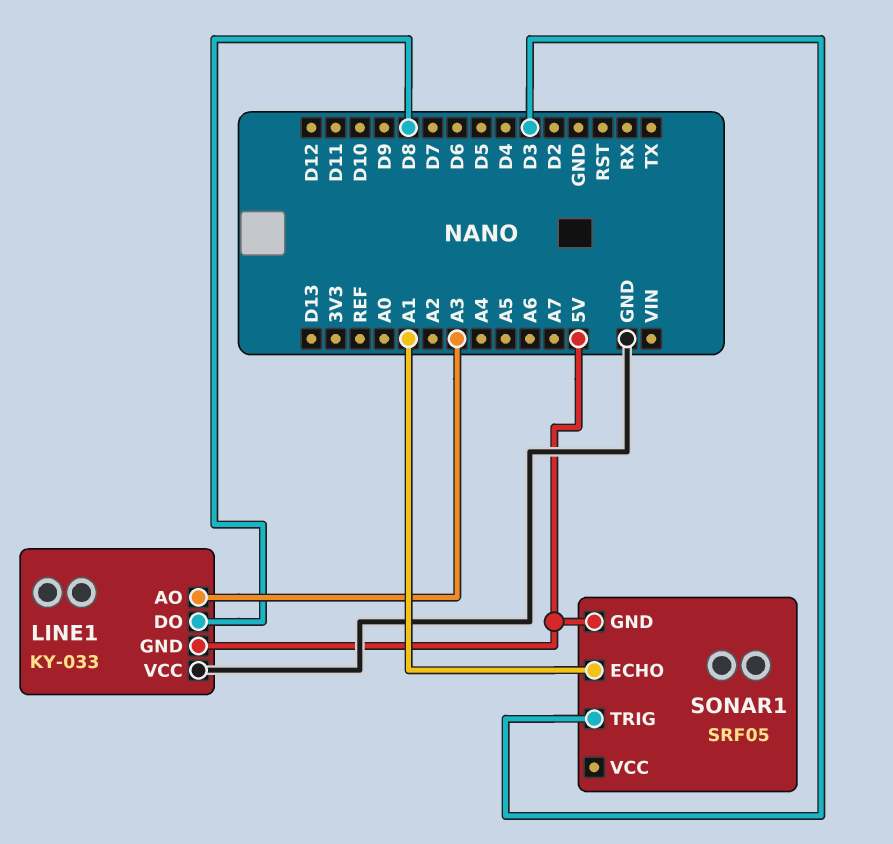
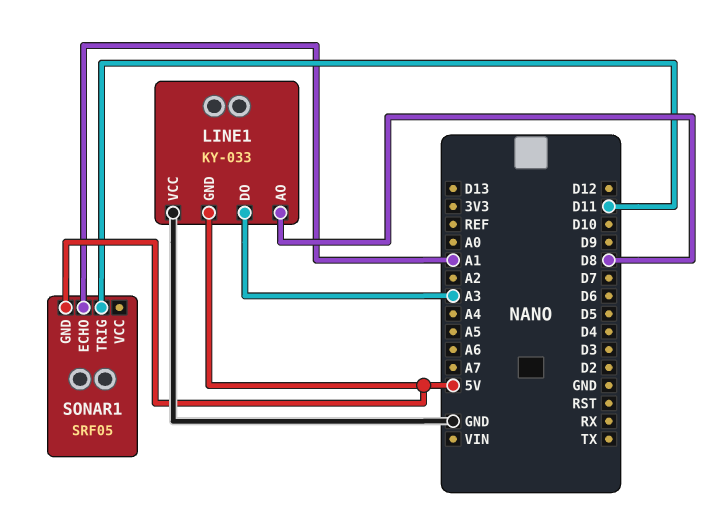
LINE1 pin AO: A3 -> D8
LINE1 pin DO: D8 -> A3
SONAR1 pin TRIG: D3 -> D11

